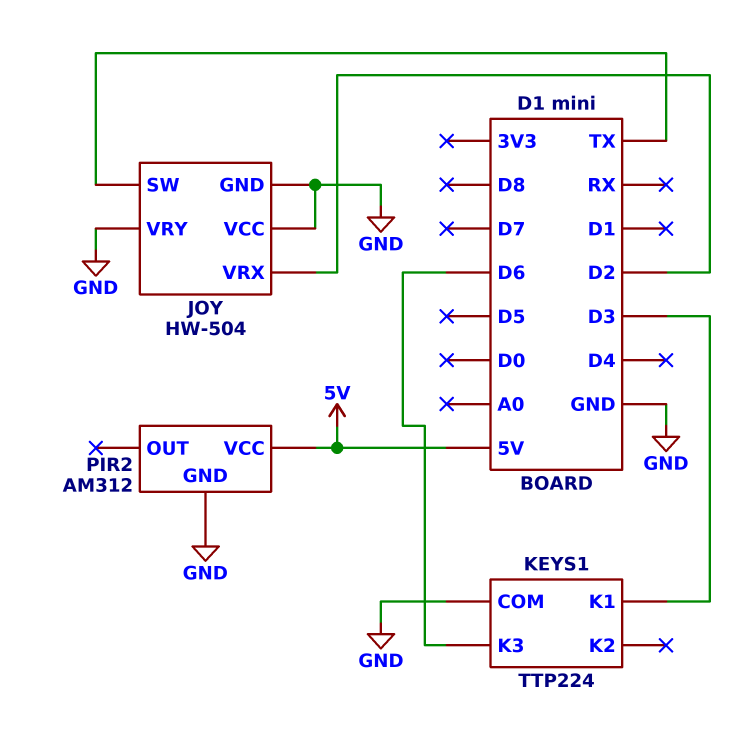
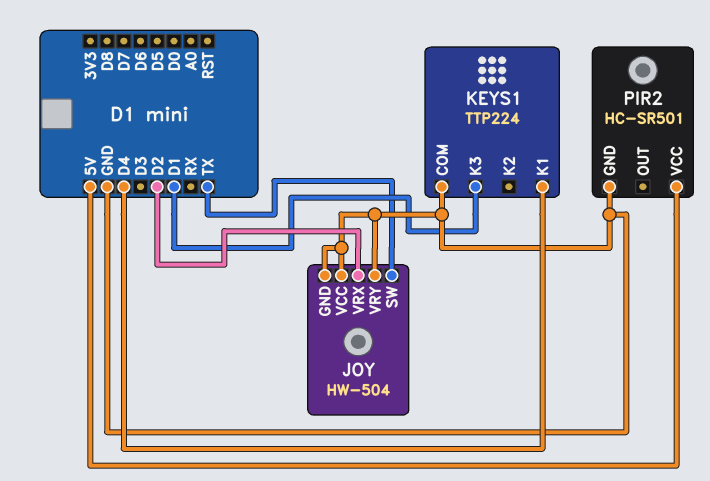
KEYS1 pin K1: D3 -> D4
KEYS1 pin K3: D6 -> D1
PIR2: AM312 -> HC-SR501

